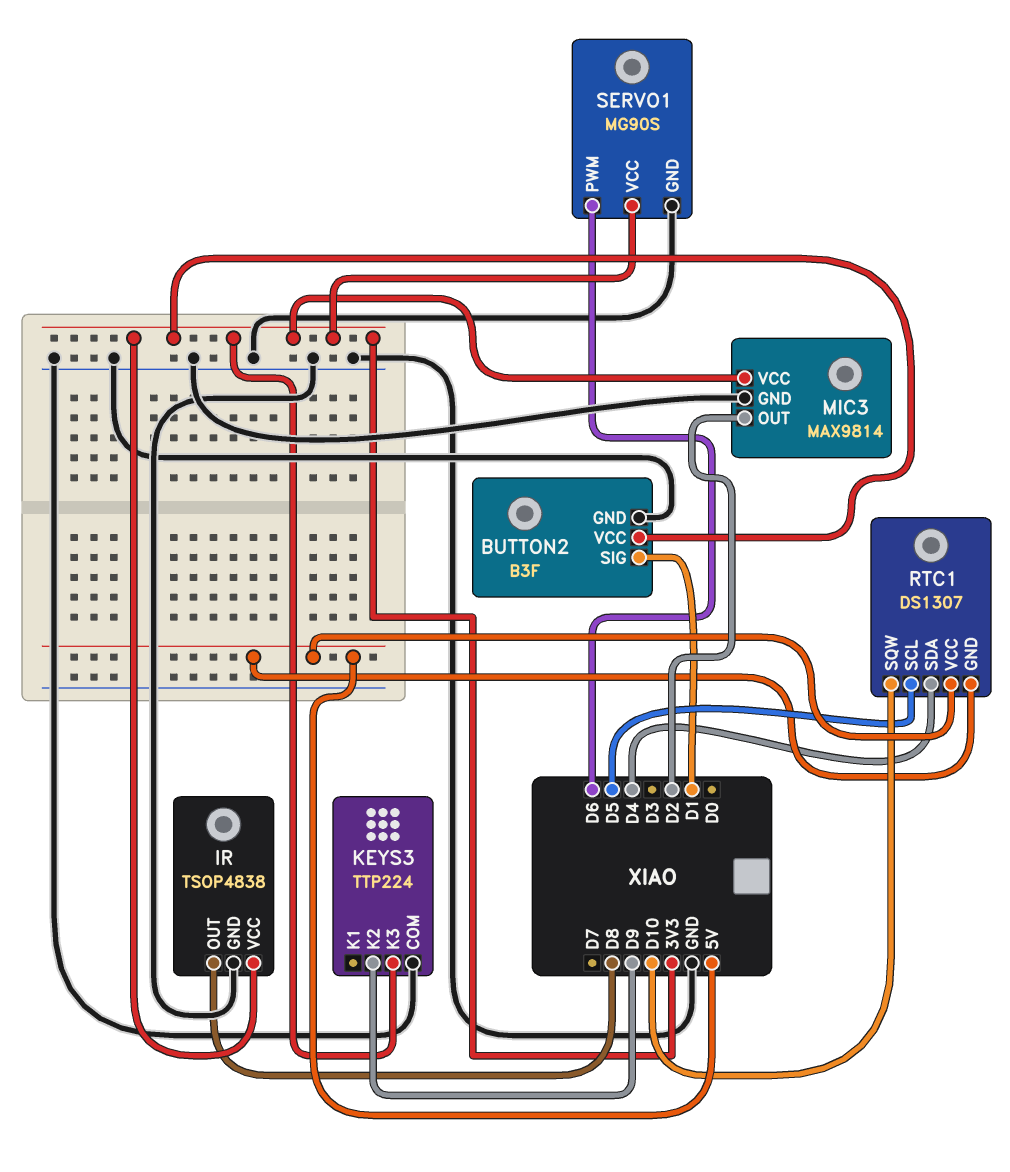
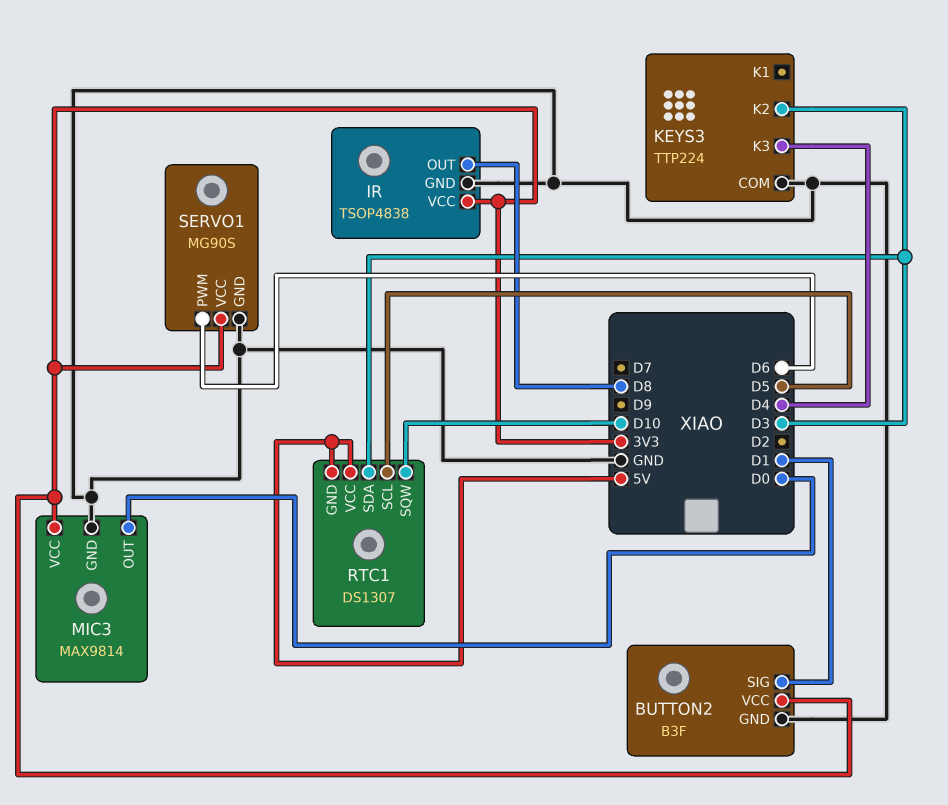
KEYS3 pin K2: D9 -> D3
KEYS3 pin K3: 3V3 -> D4
MIC3 pin OUT: D2 -> D0
RTC1 pin SDA: D4 -> D3

